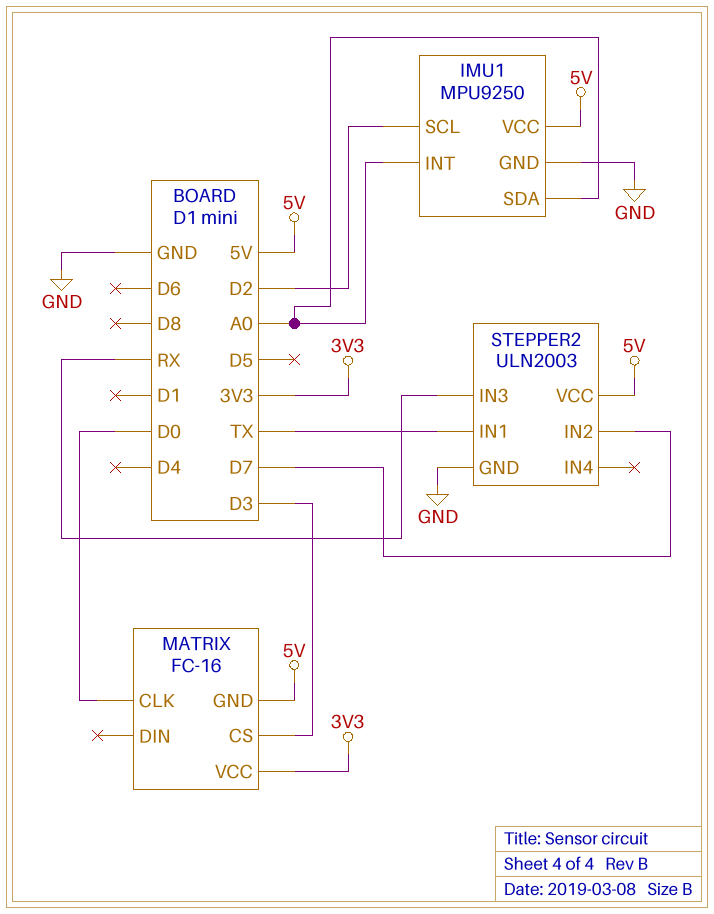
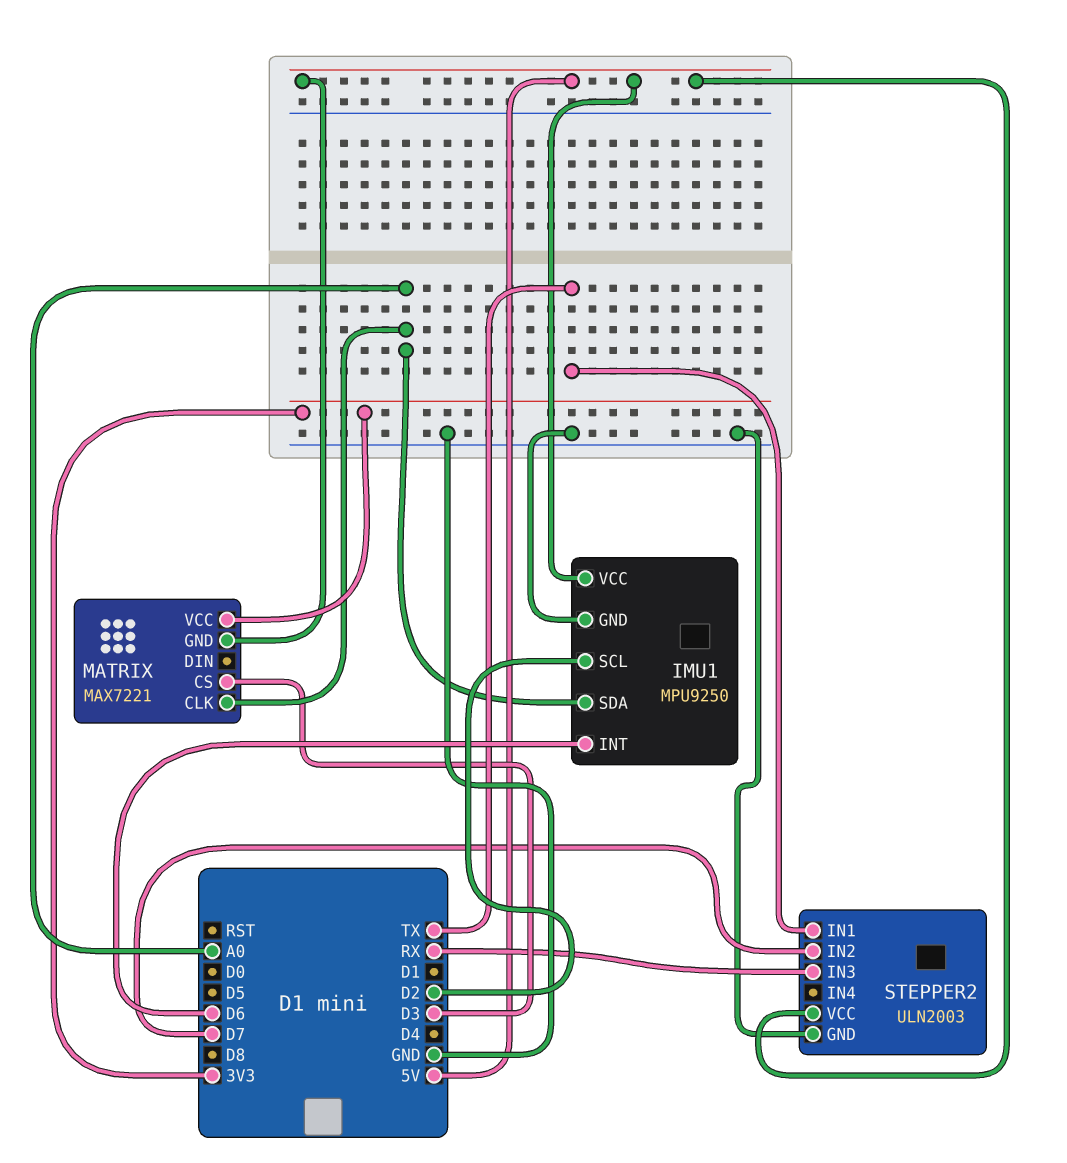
IMU1 pin INT: A0 -> D6
MATRIX: FC-16 -> MAX7221
MATRIX pin CLK: D0 -> A0

